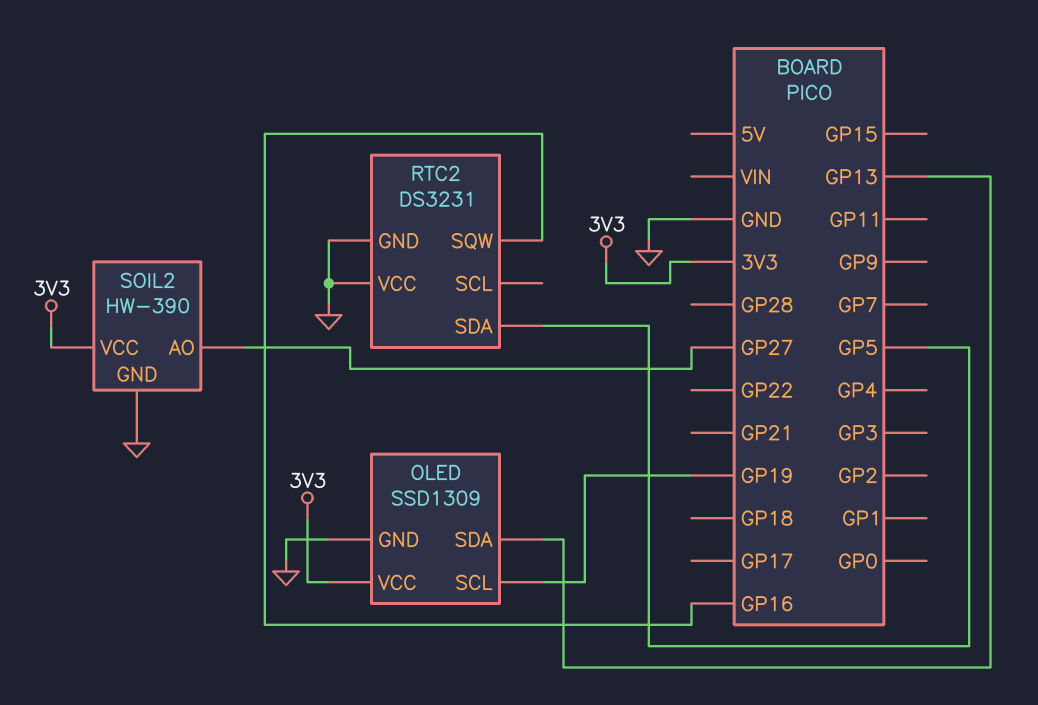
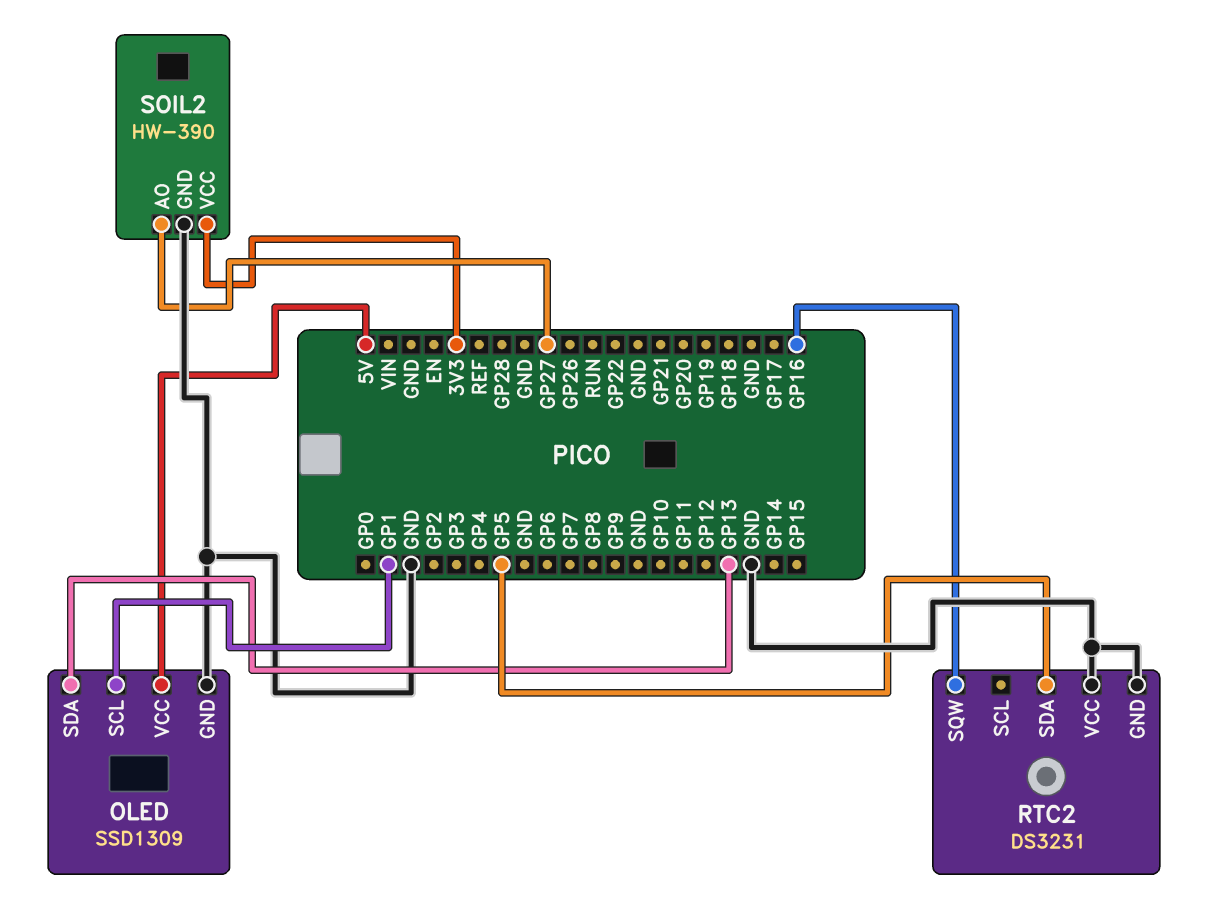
OLED pin SCL: GP19 -> GP1
OLED pin VCC: 3V3 -> 5V

